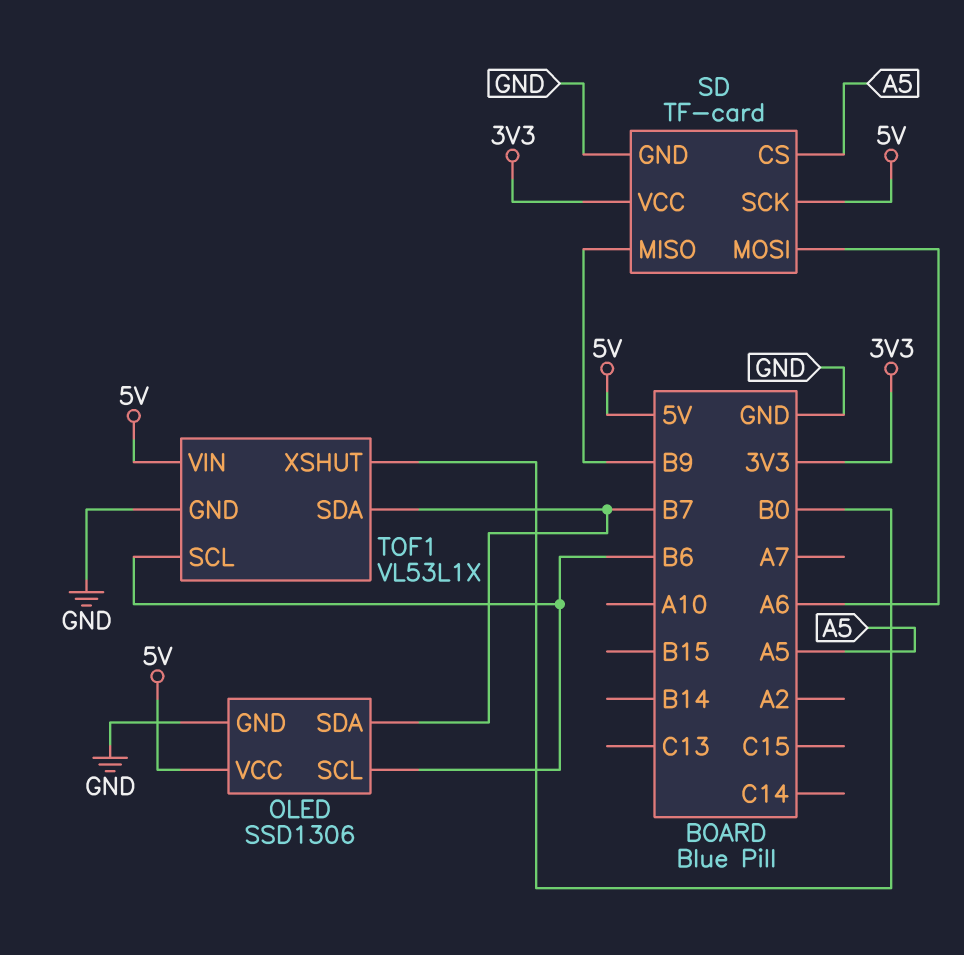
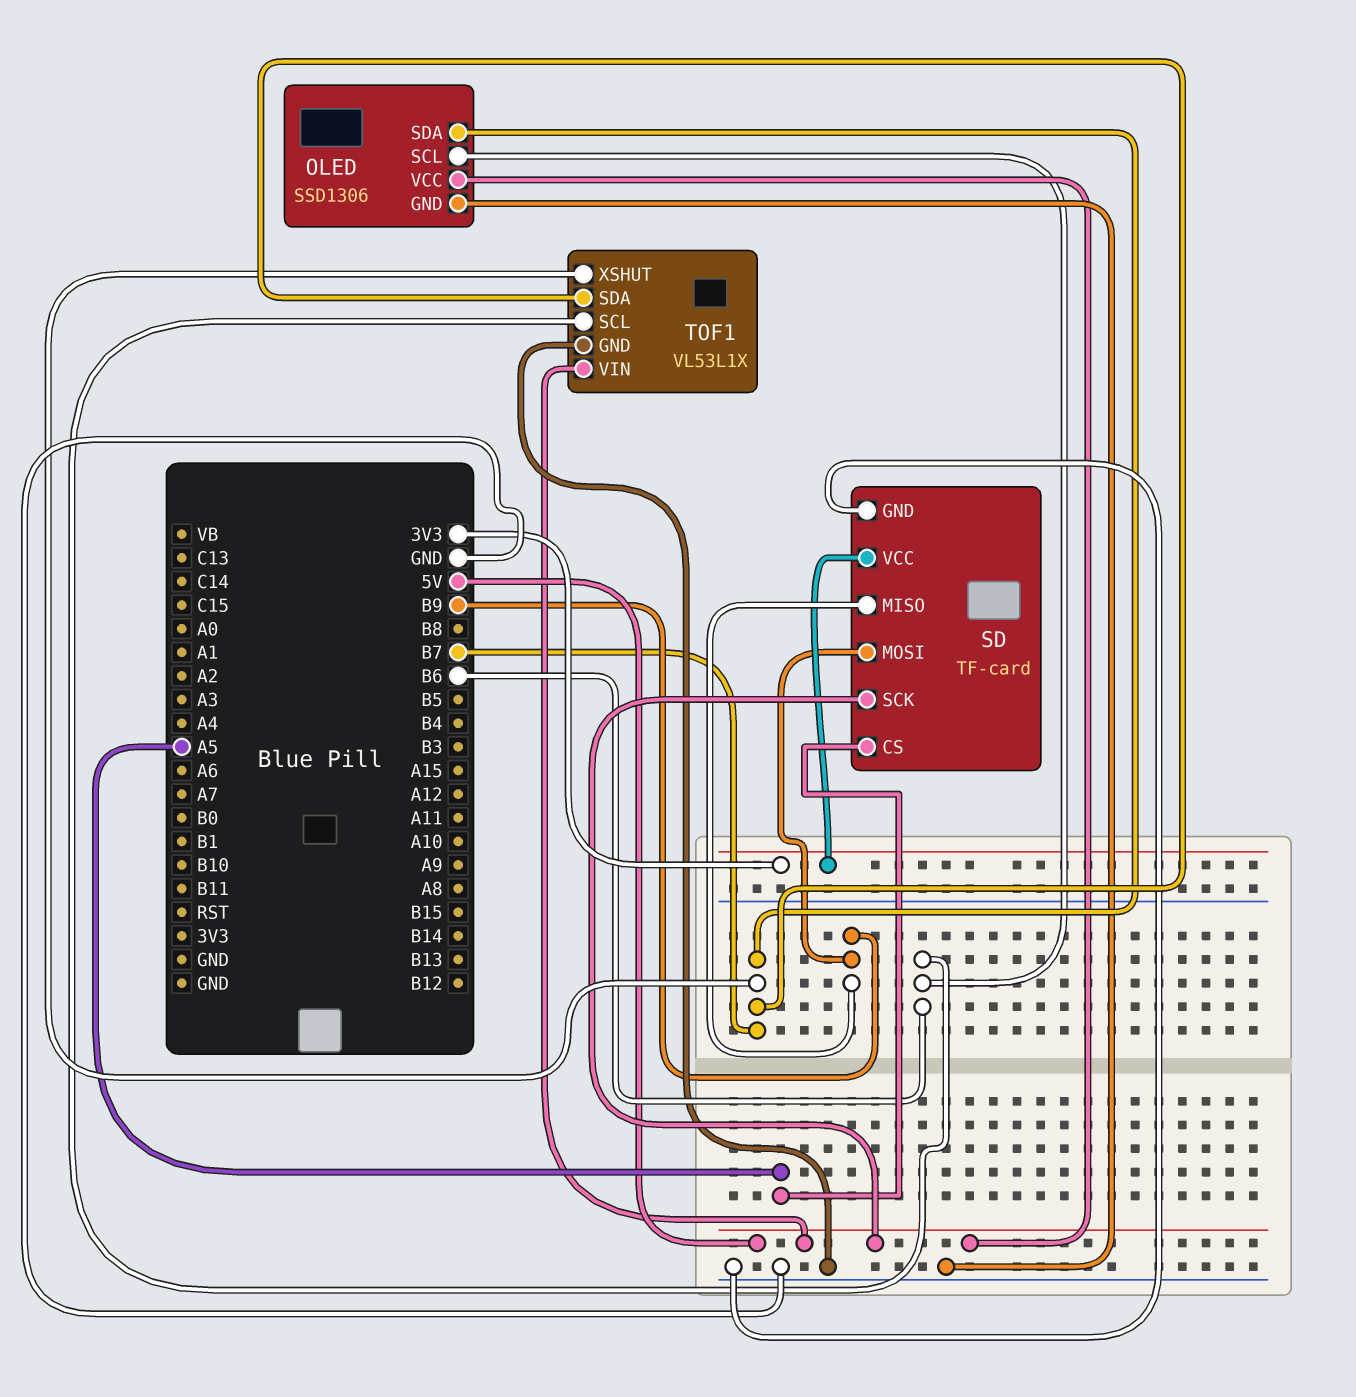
SD pin MOSI: A6 -> B9
TOF1 pin XSHUT: B0 -> B7

